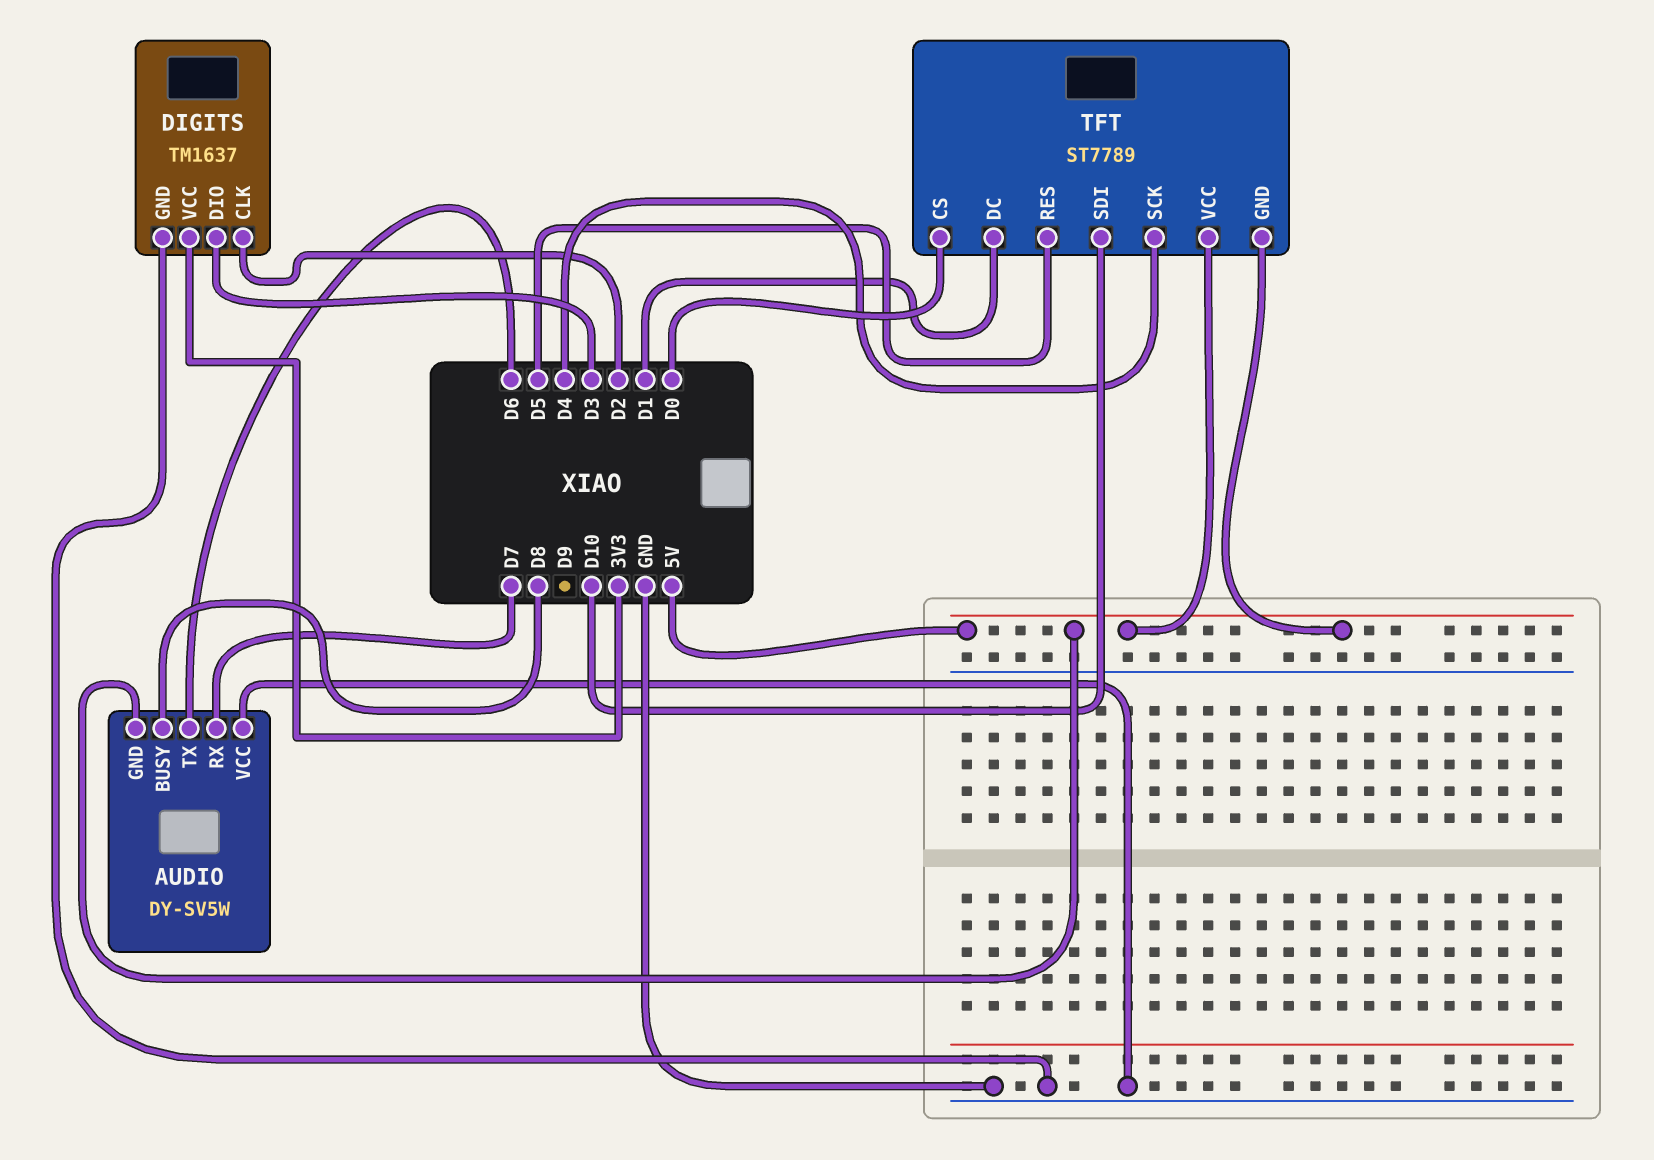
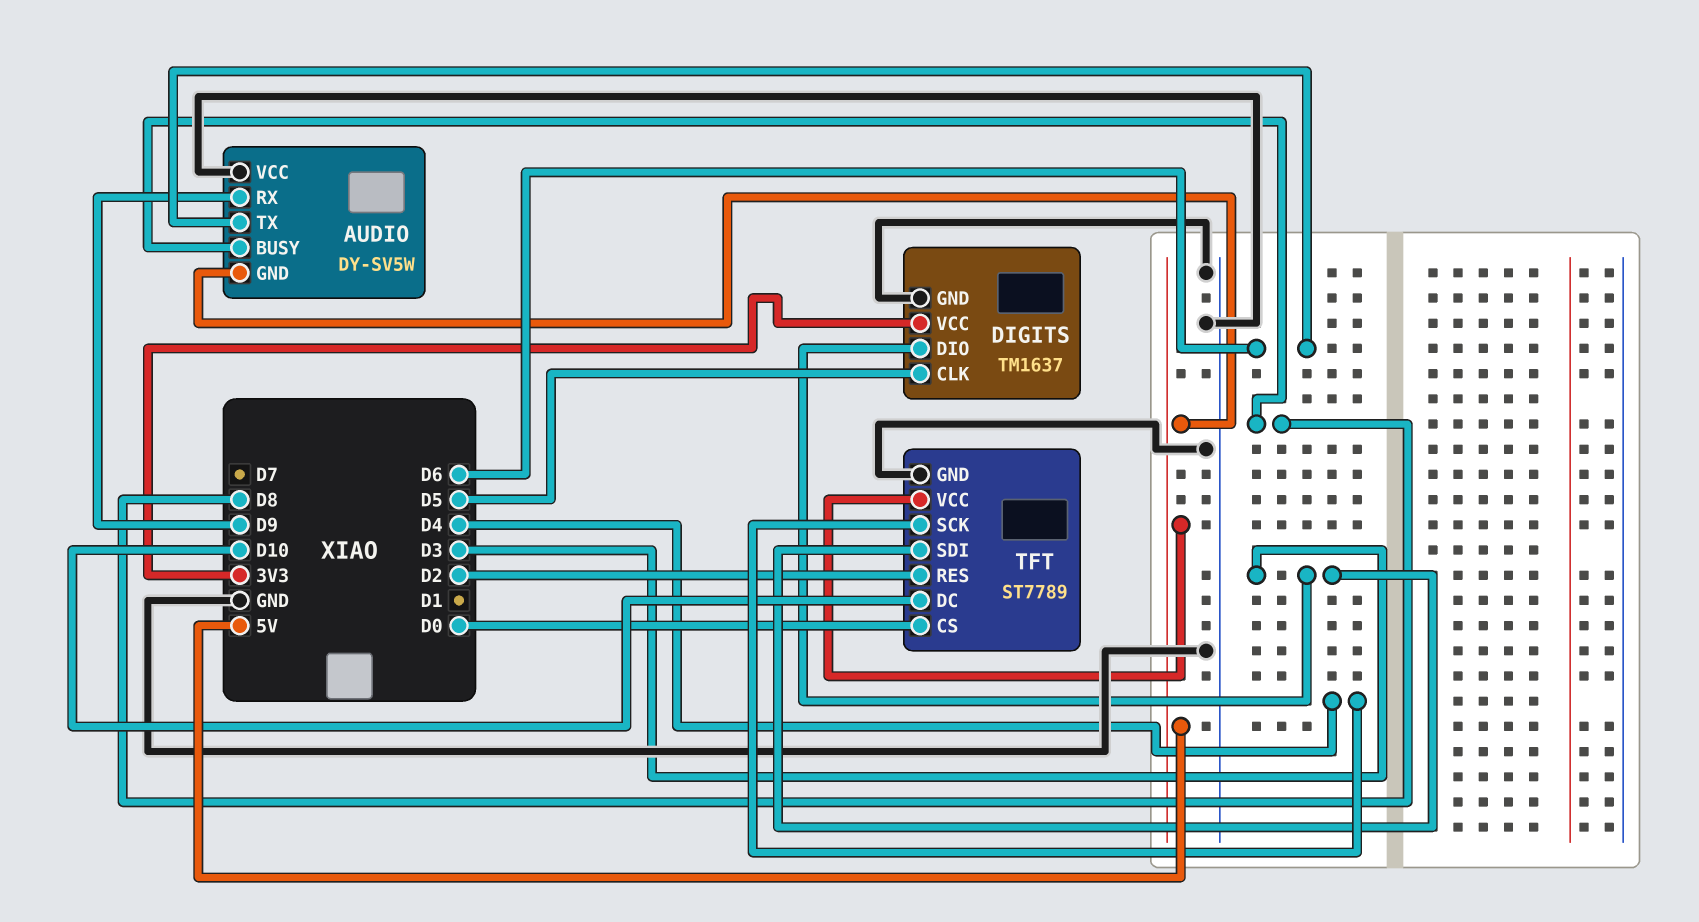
AUDIO pin RX: D7 -> D9
DIGITS pin CLK: D2 -> D5
TFT pin DC: D1 -> D10
TFT pin GND: 5V -> GND
TFT pin RES: D5 -> D2
TFT pin SDI: D10 -> D3

